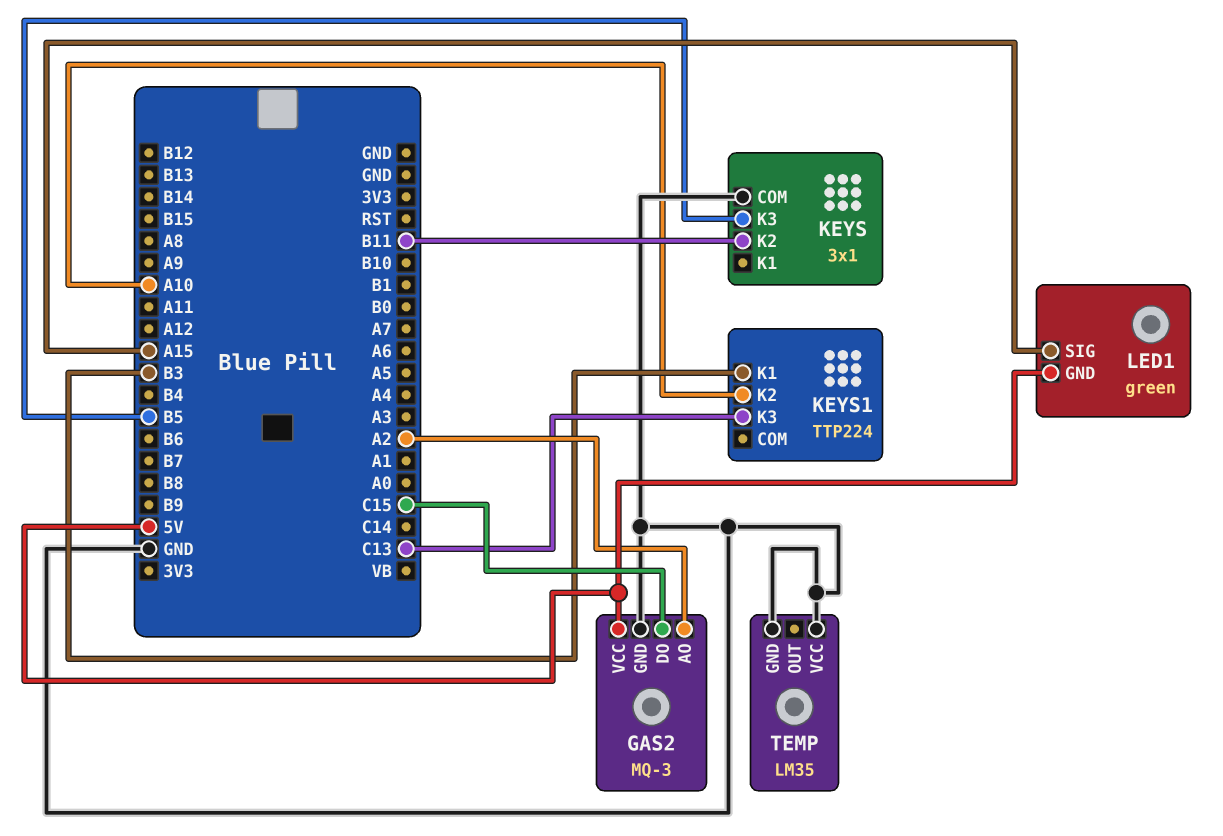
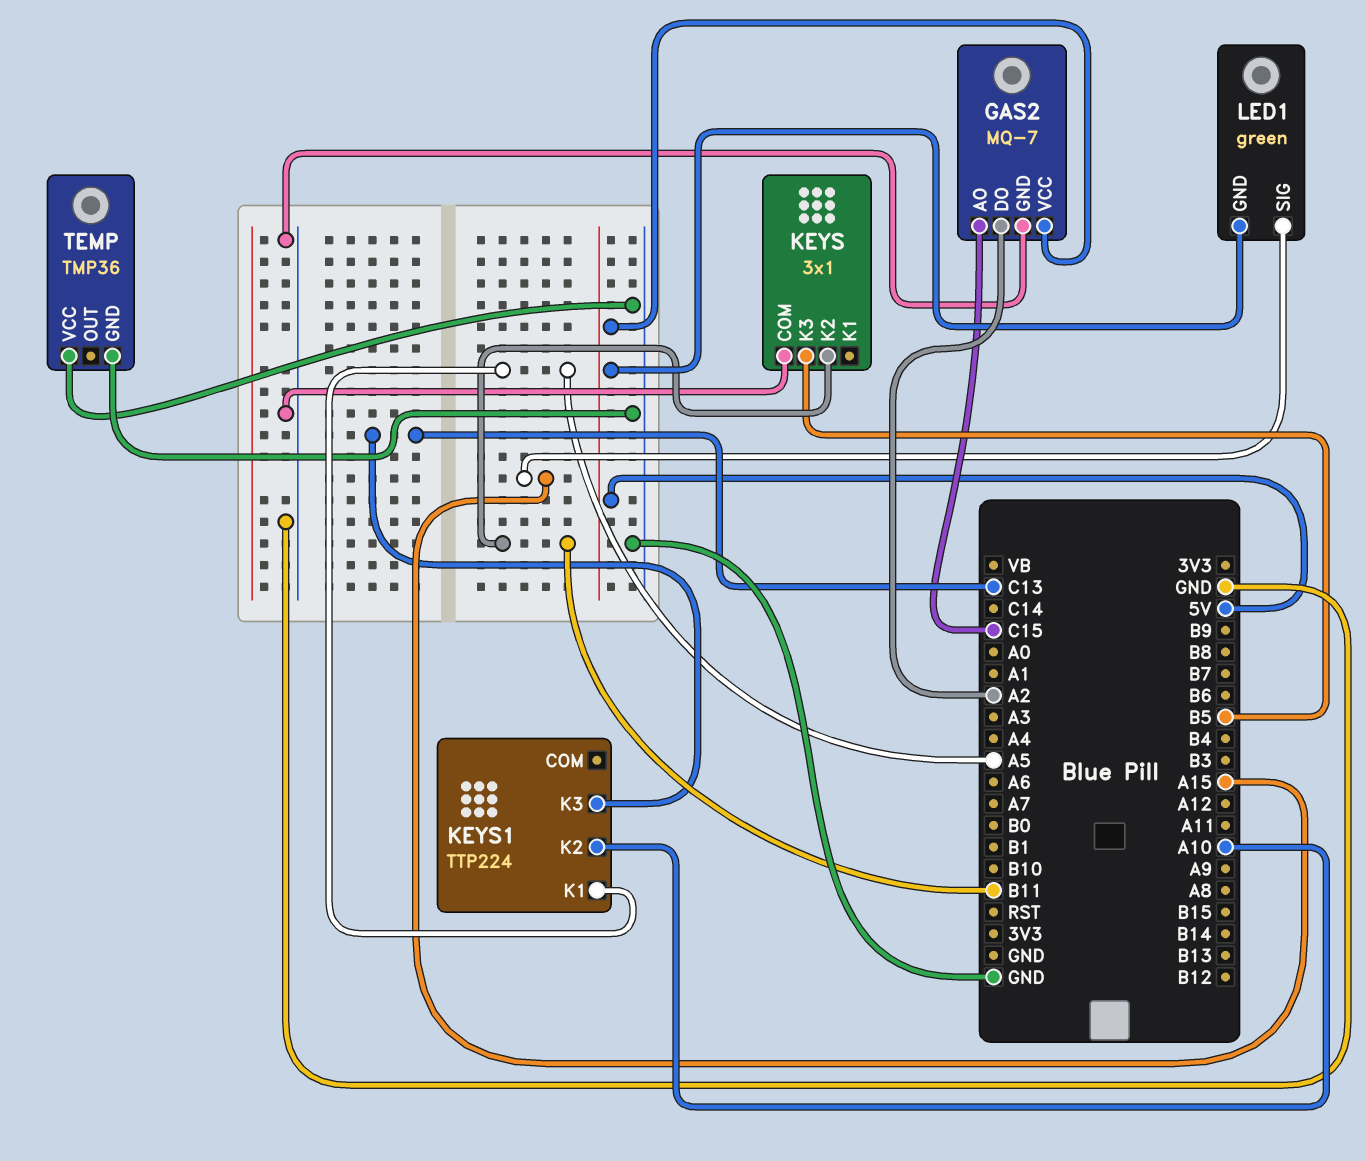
GAS2: MQ-3 -> MQ-7
GAS2 pin AO: A2 -> C15
GAS2 pin DO: C15 -> A2
KEYS1 pin K1: B3 -> A5
TEMP: LM35 -> TMP36

